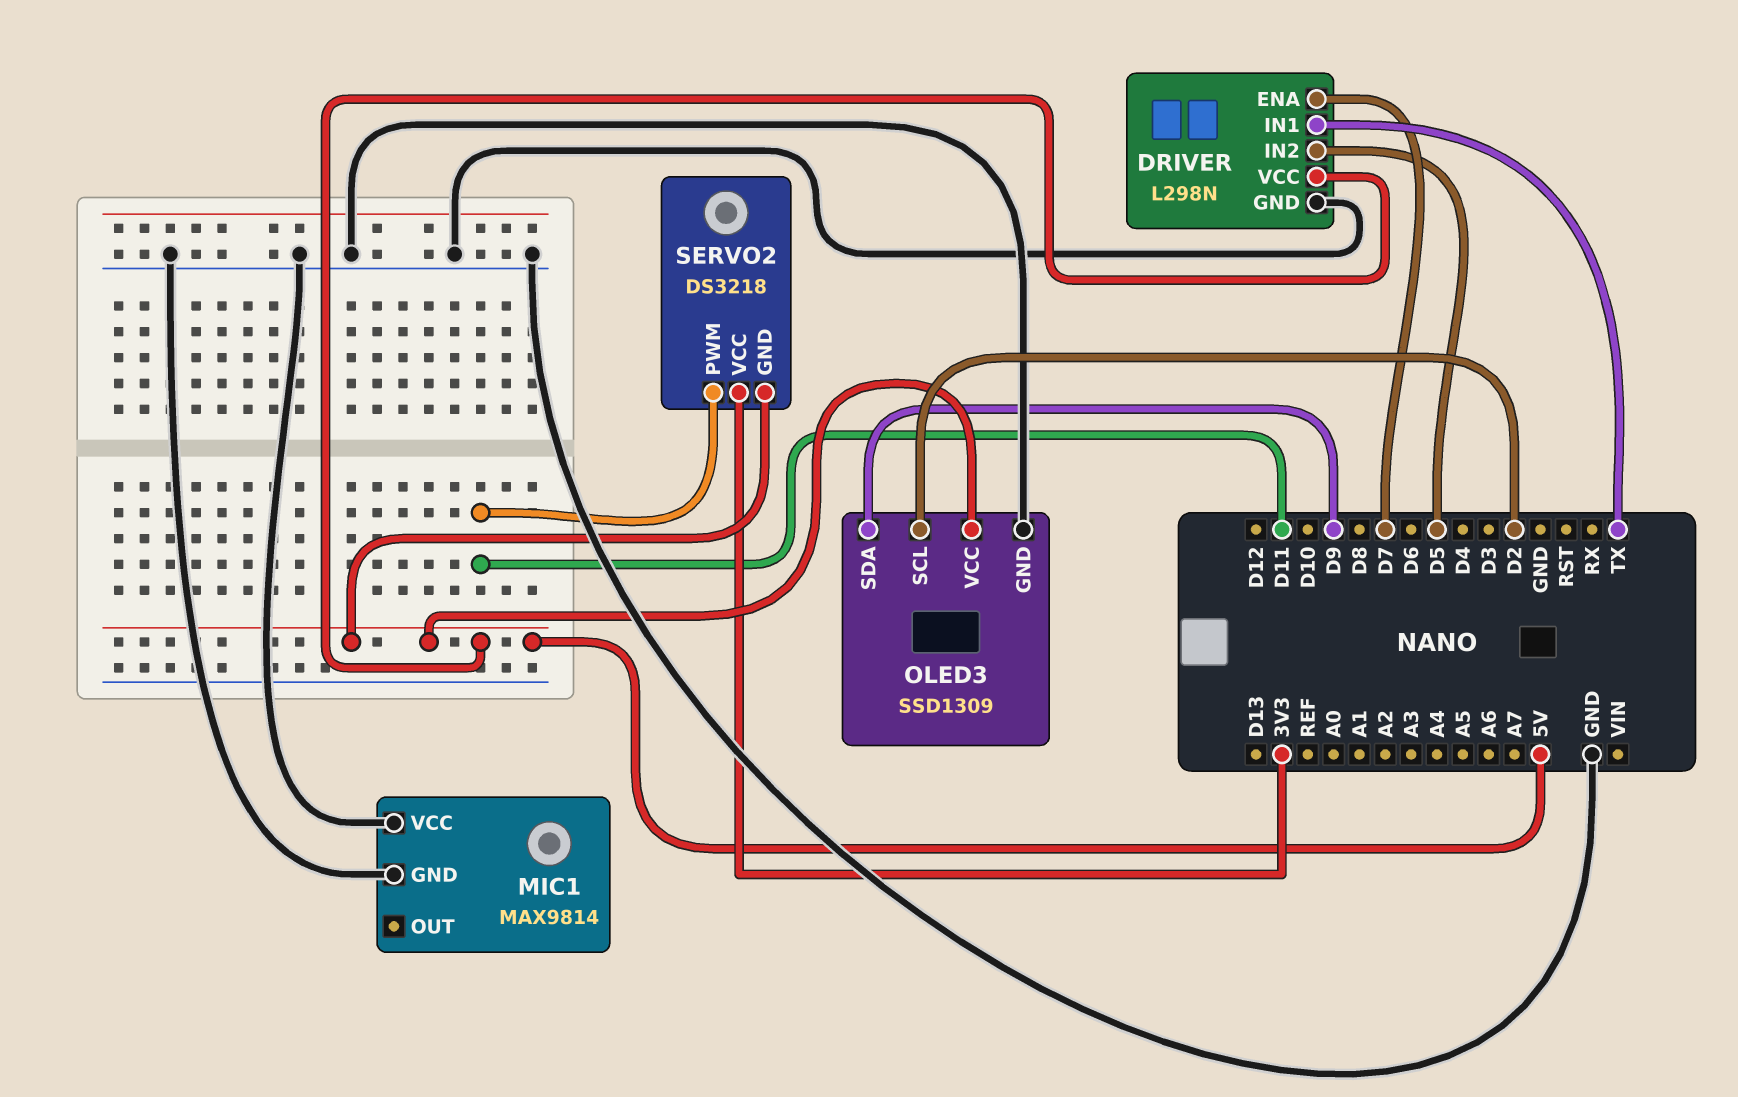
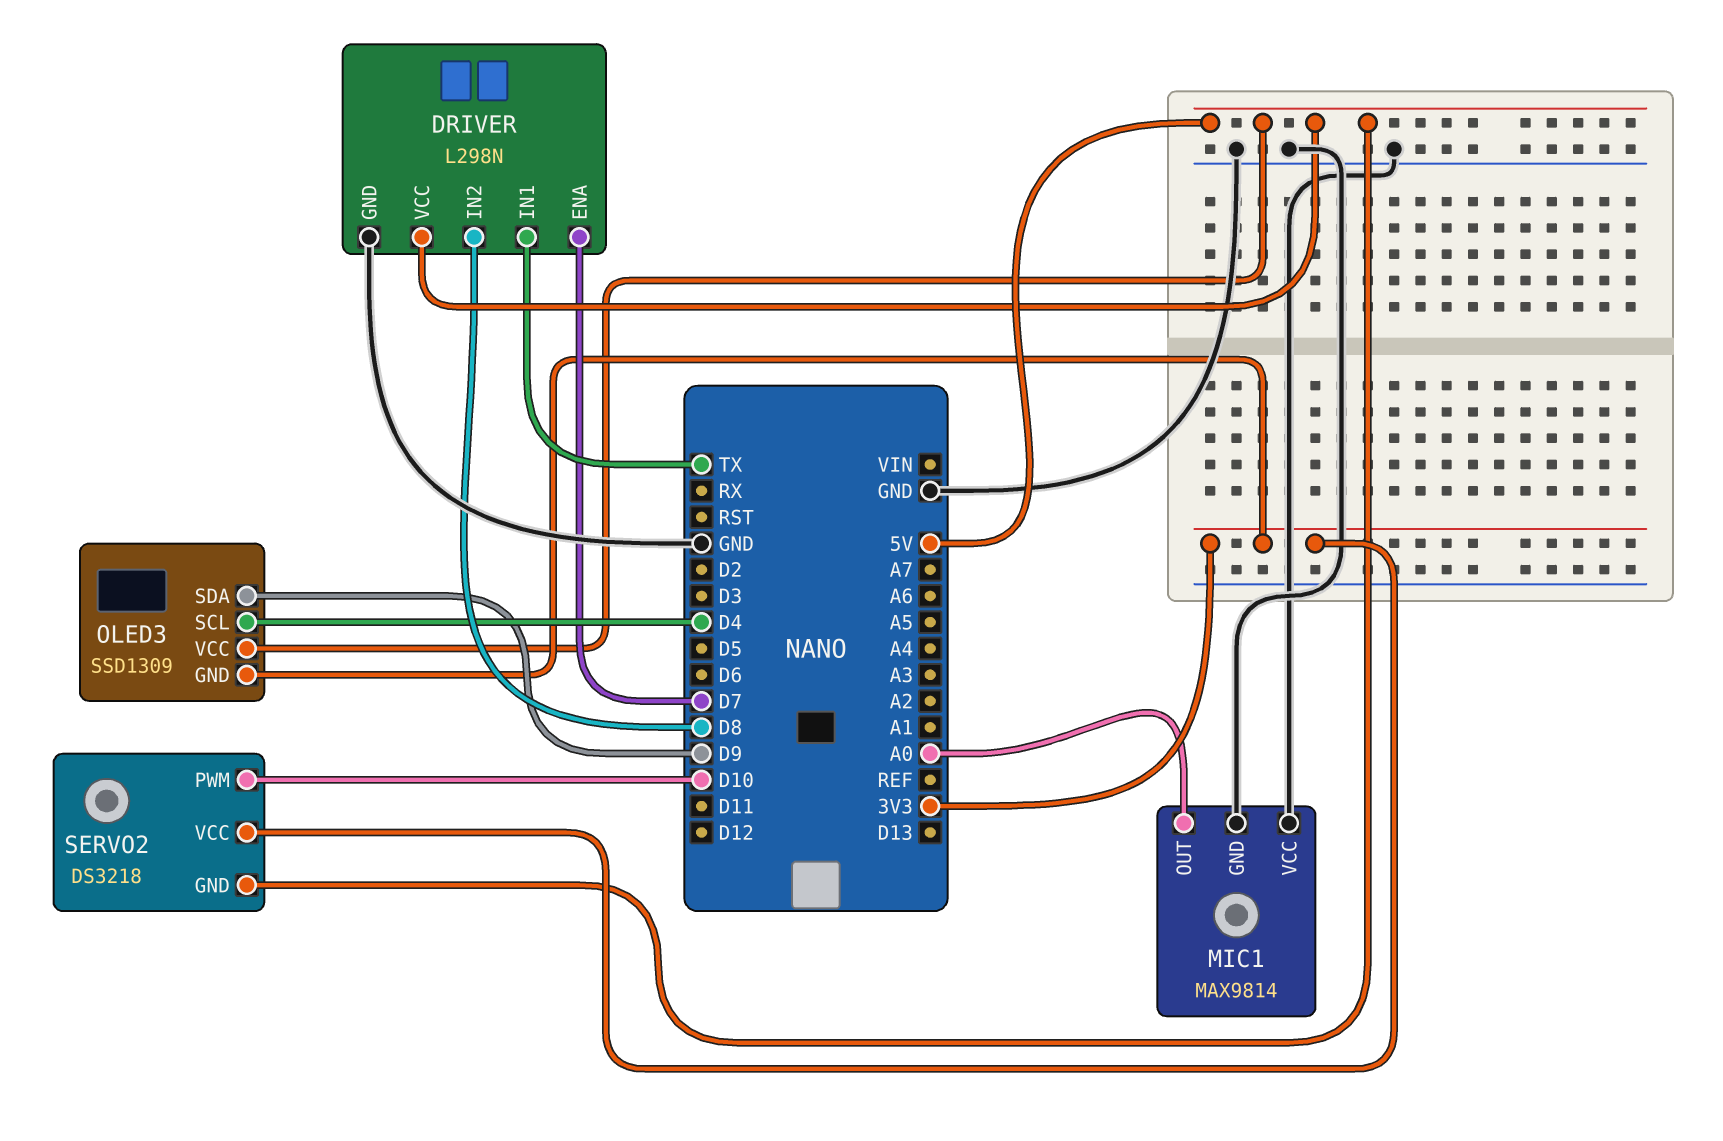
DRIVER pin IN2: D5 -> D8
MIC1 pin OUT: none -> A0
OLED3 pin GND: GND -> 3V3
OLED3 pin SCL: D2 -> D4
SERVO2 pin PWM: D11 -> D10

